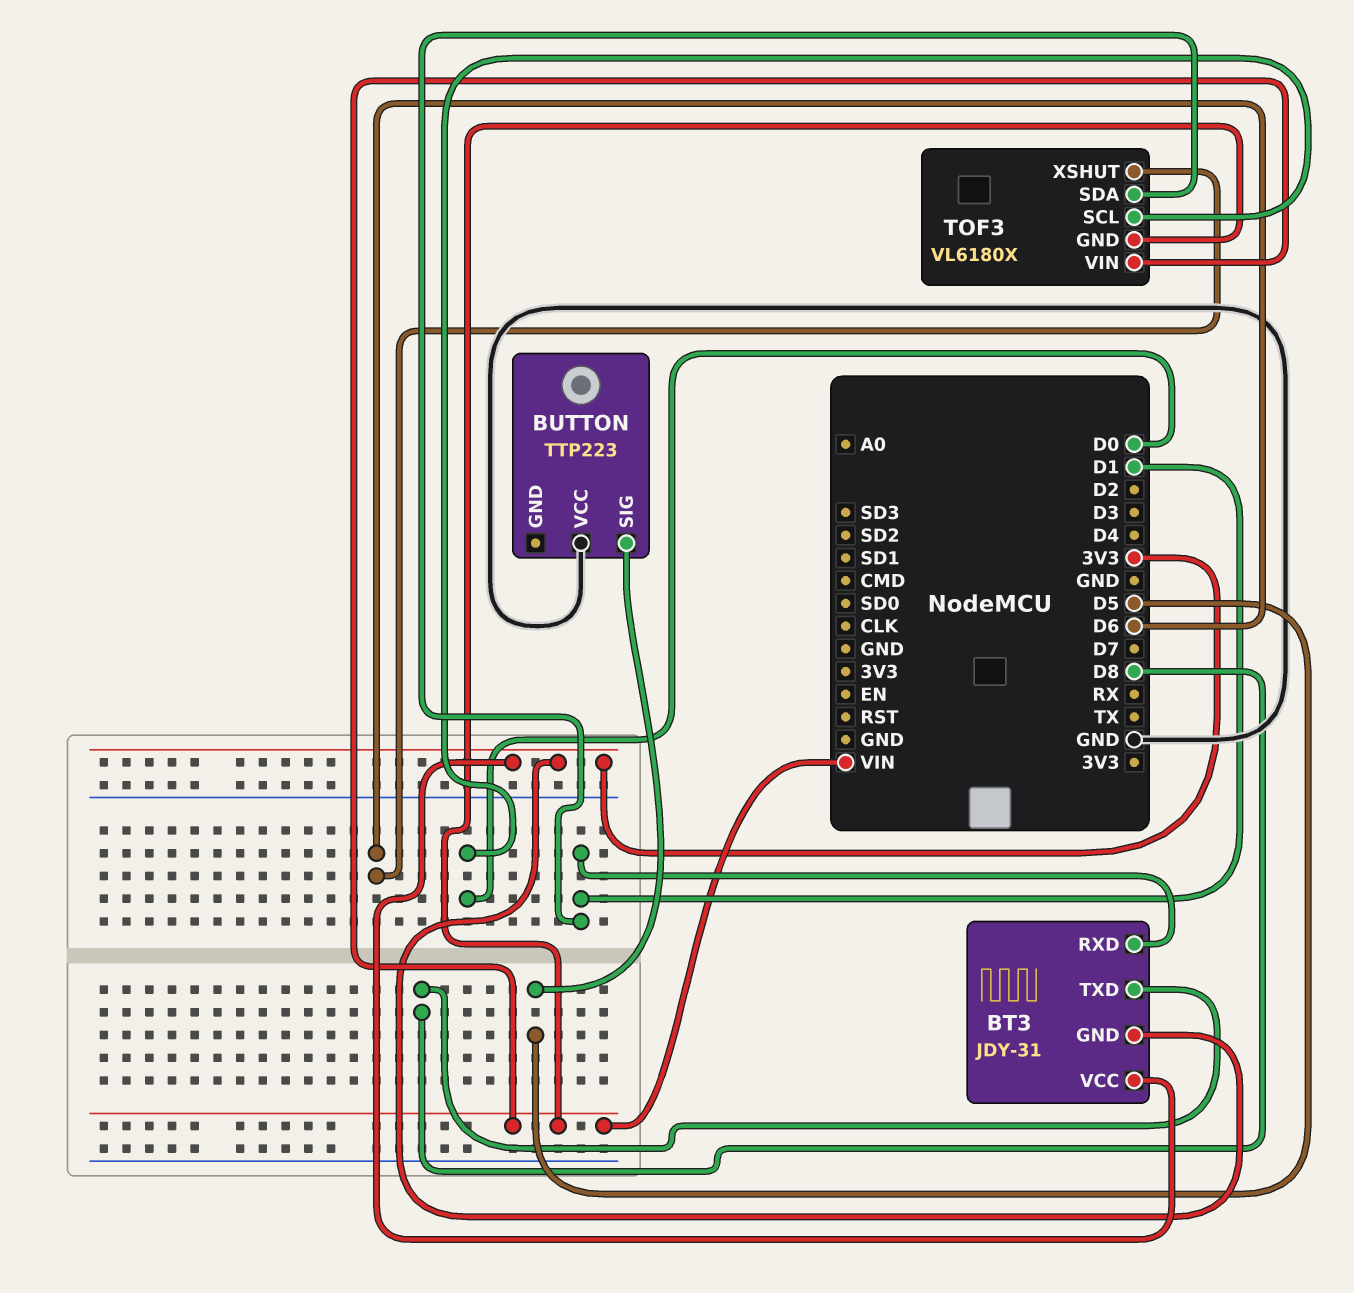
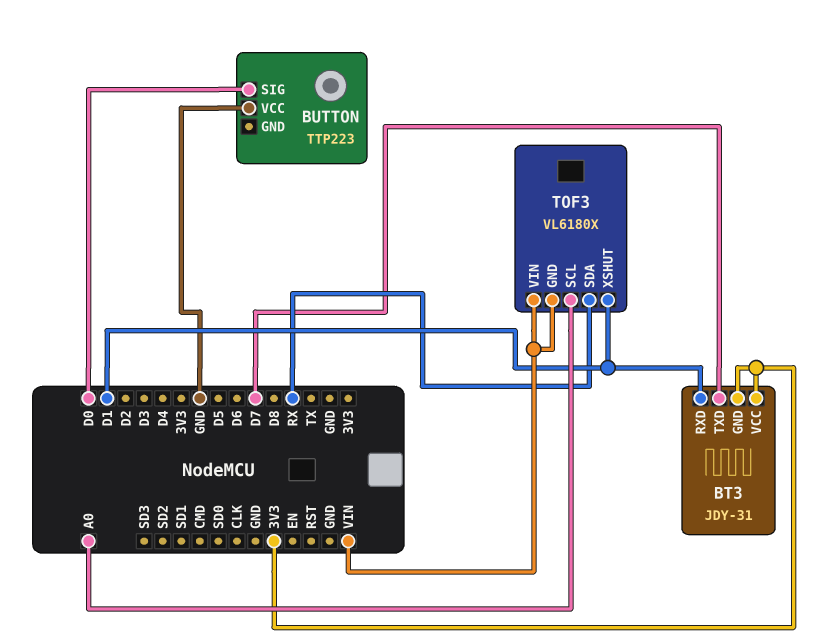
BT3 pin TXD: D8 -> D7
BUTTON pin SIG: D5 -> D0
TOF3 pin SCL: D0 -> A0
TOF3 pin SDA: D1 -> RX
TOF3 pin XSHUT: D6 -> D1

